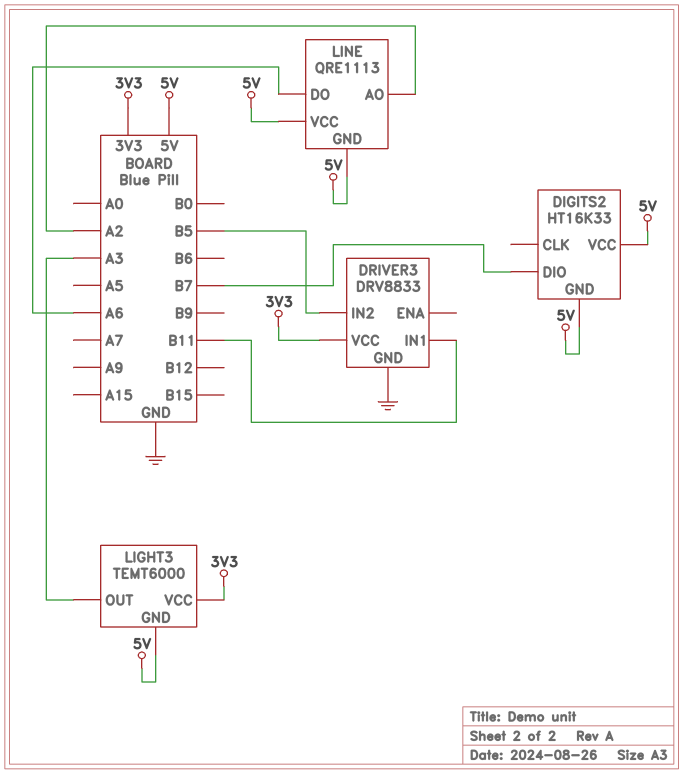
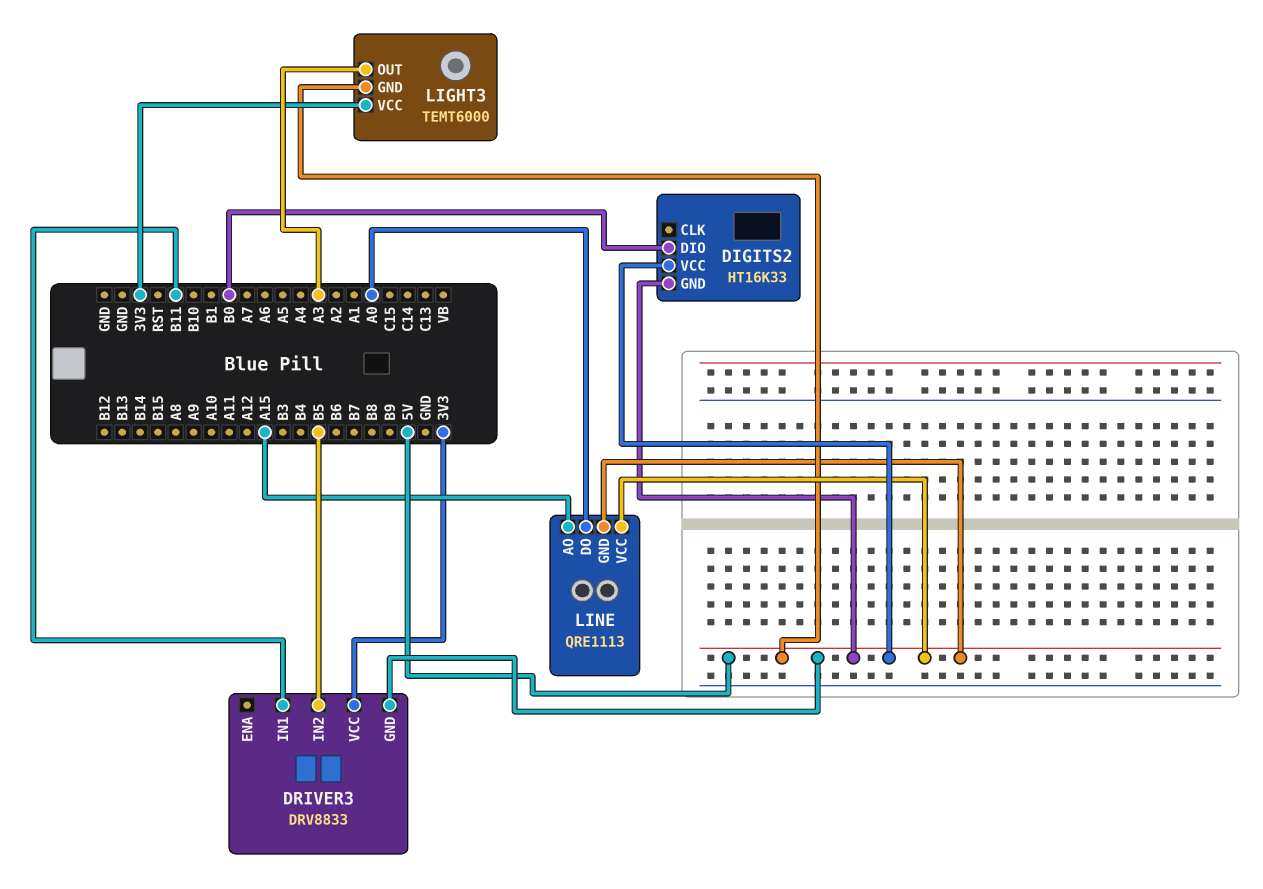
DIGITS2 pin DIO: B7 -> B0
DRIVER3 pin GND: GND -> 5V
LINE pin AO: A2 -> A15
LINE pin DO: A6 -> A0

